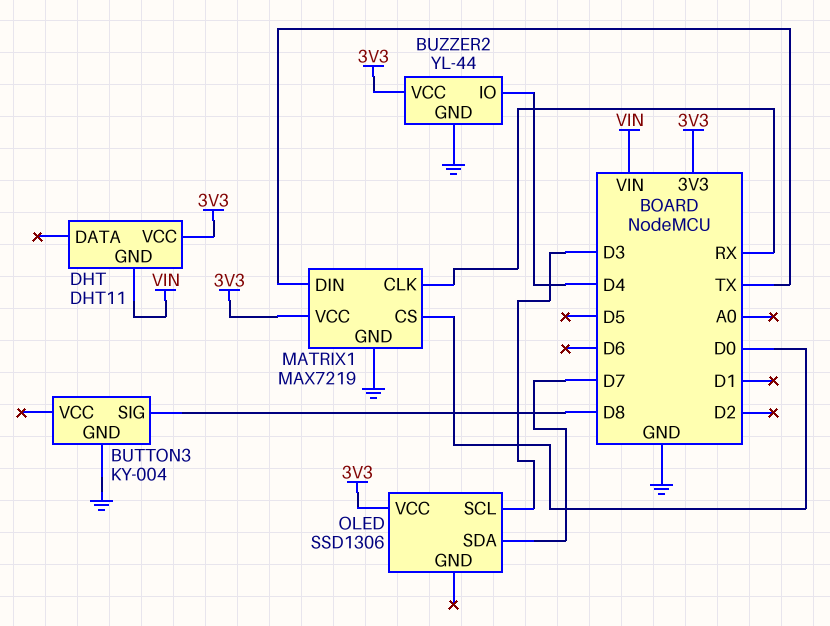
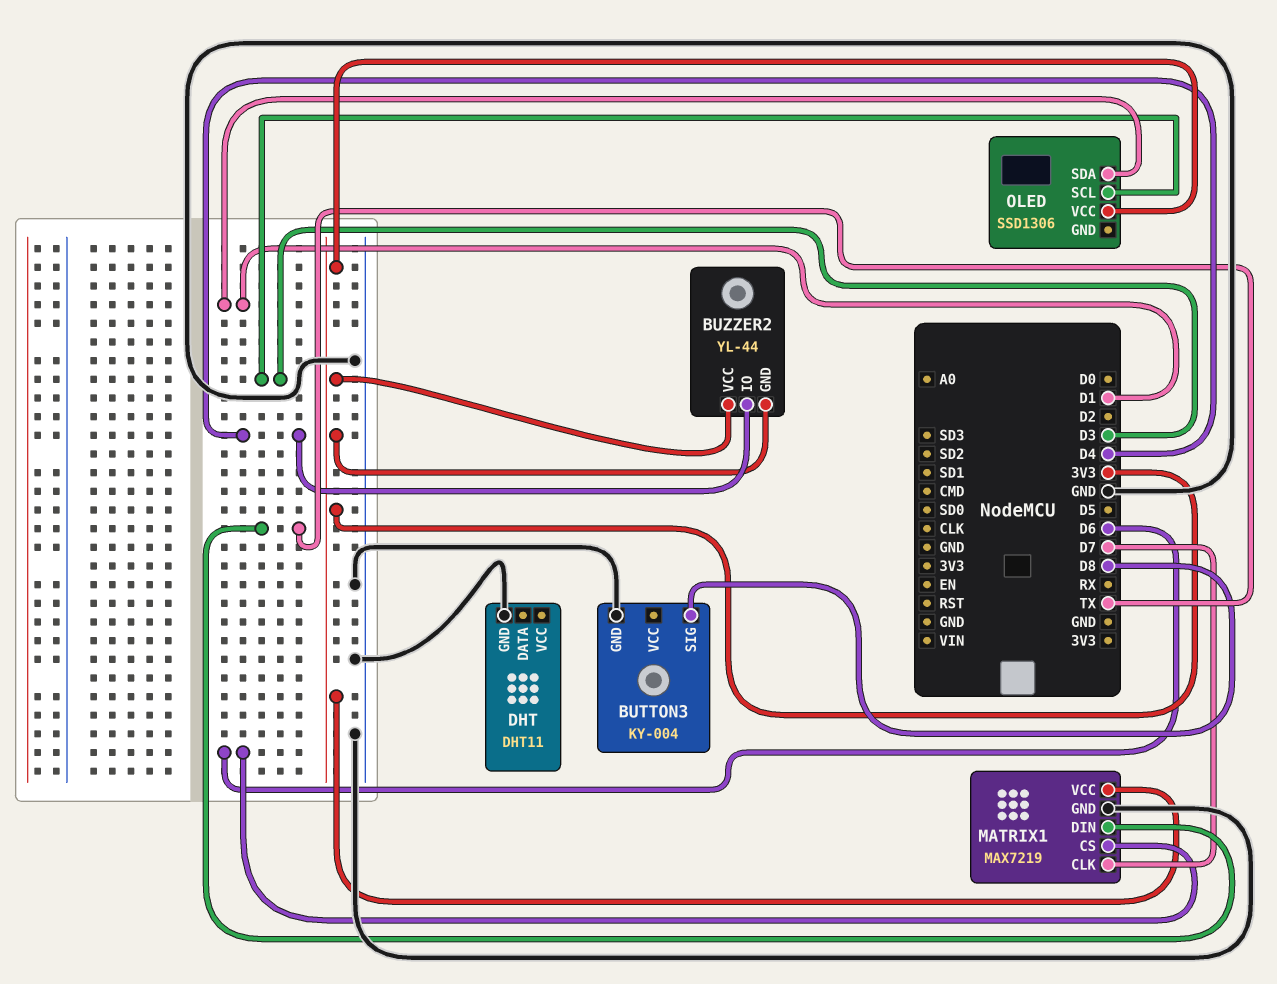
BUZZER2 pin GND: GND -> 3V3
DHT pin GND: VIN -> GND
DHT pin VCC: 3V3 -> none
MATRIX1 pin CLK: RX -> D7
MATRIX1 pin CS: D0 -> D6
OLED pin SDA: D7 -> D1

